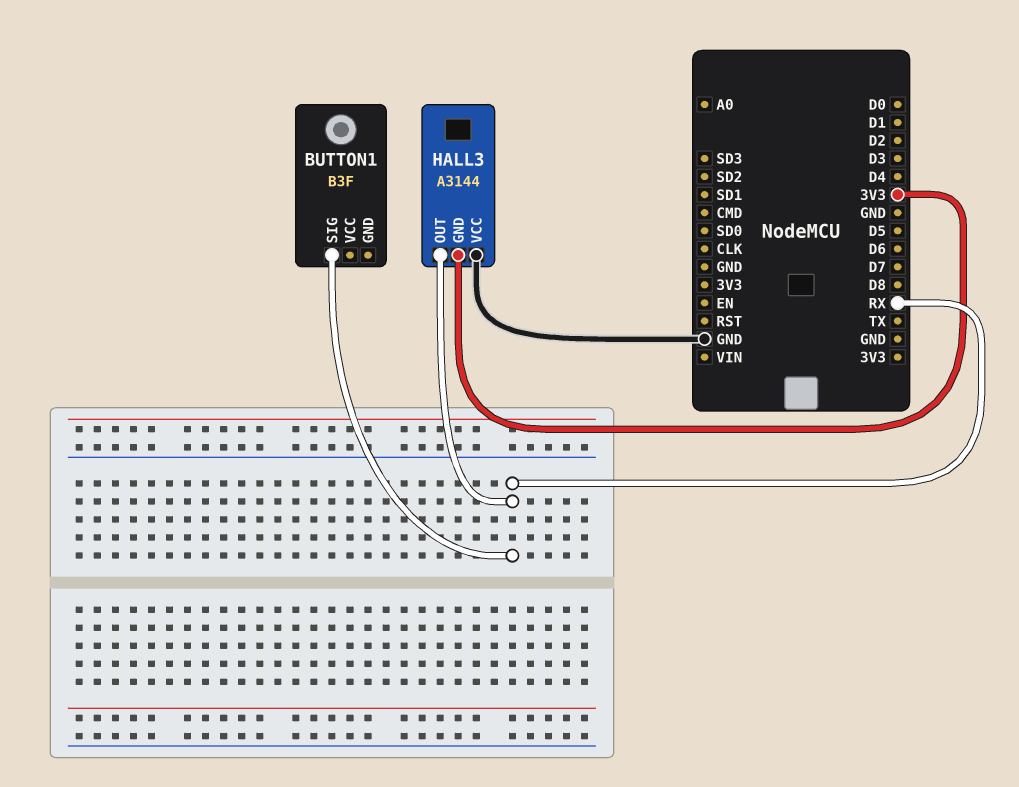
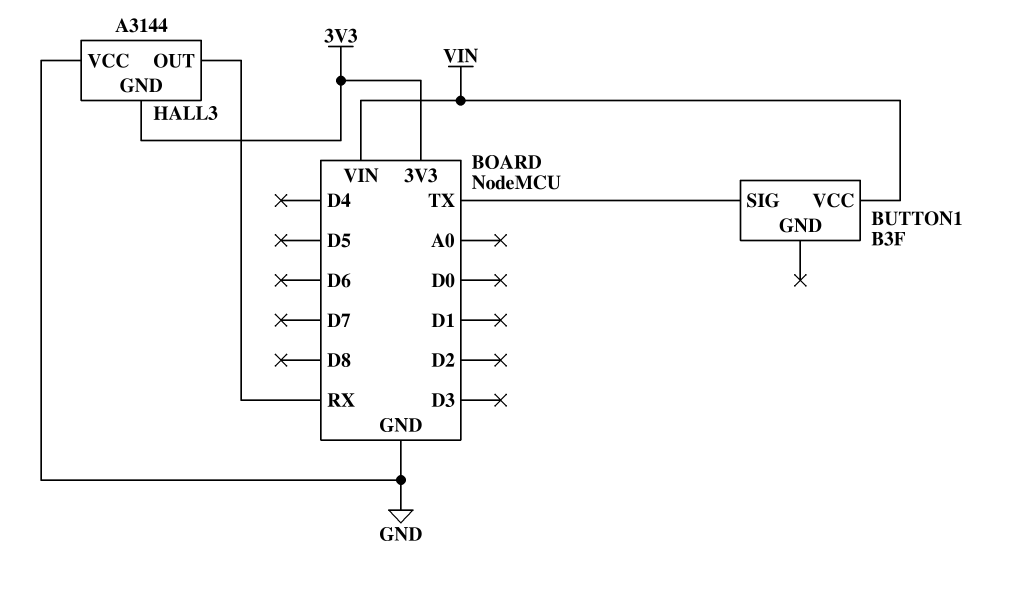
BUTTON1 pin SIG: RX -> TX
BUTTON1 pin VCC: none -> VIN

